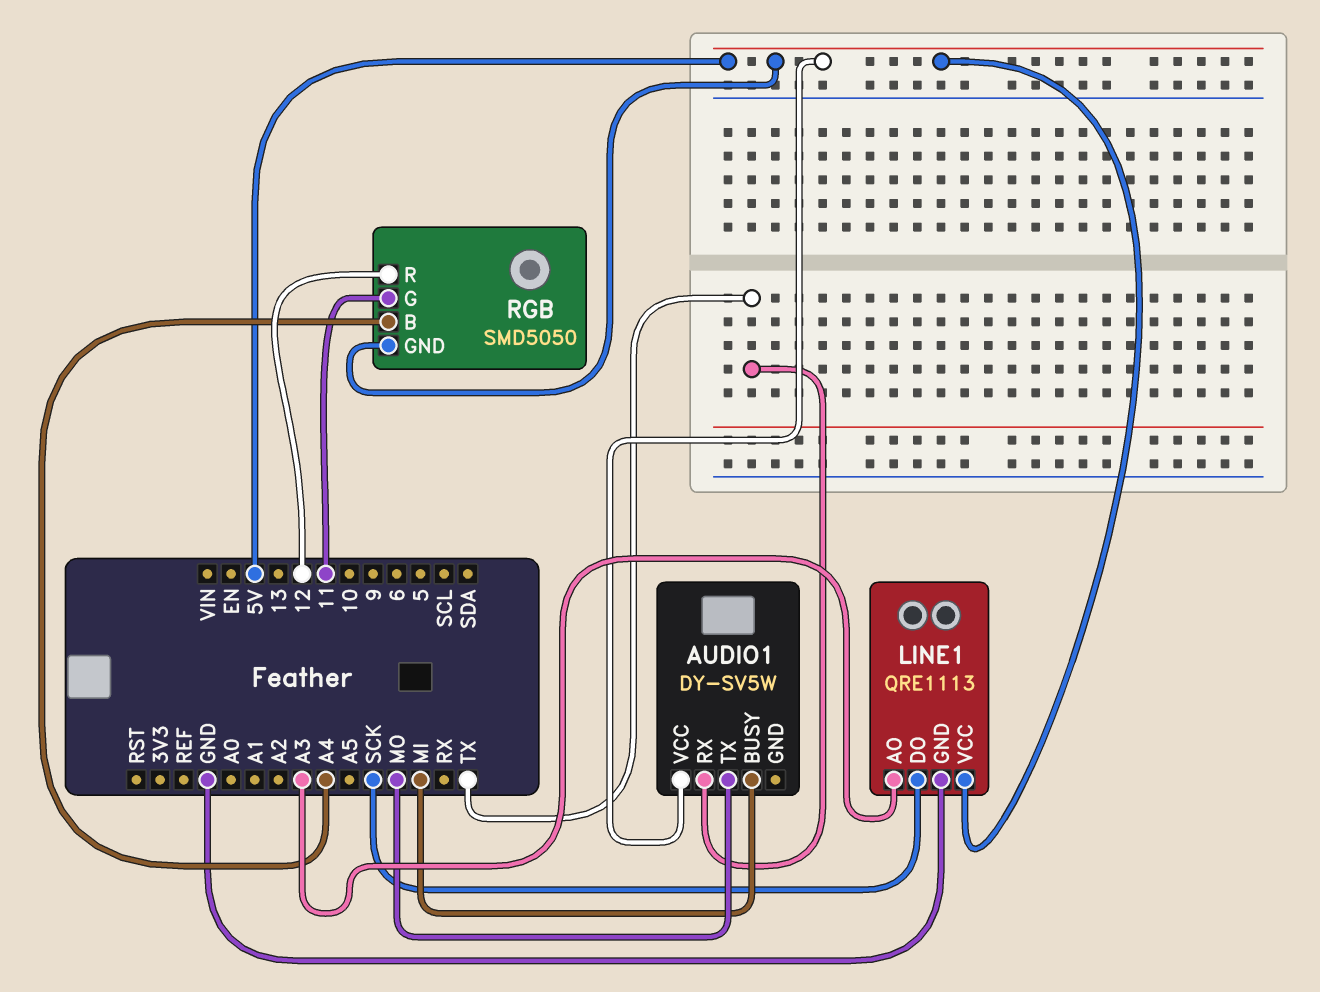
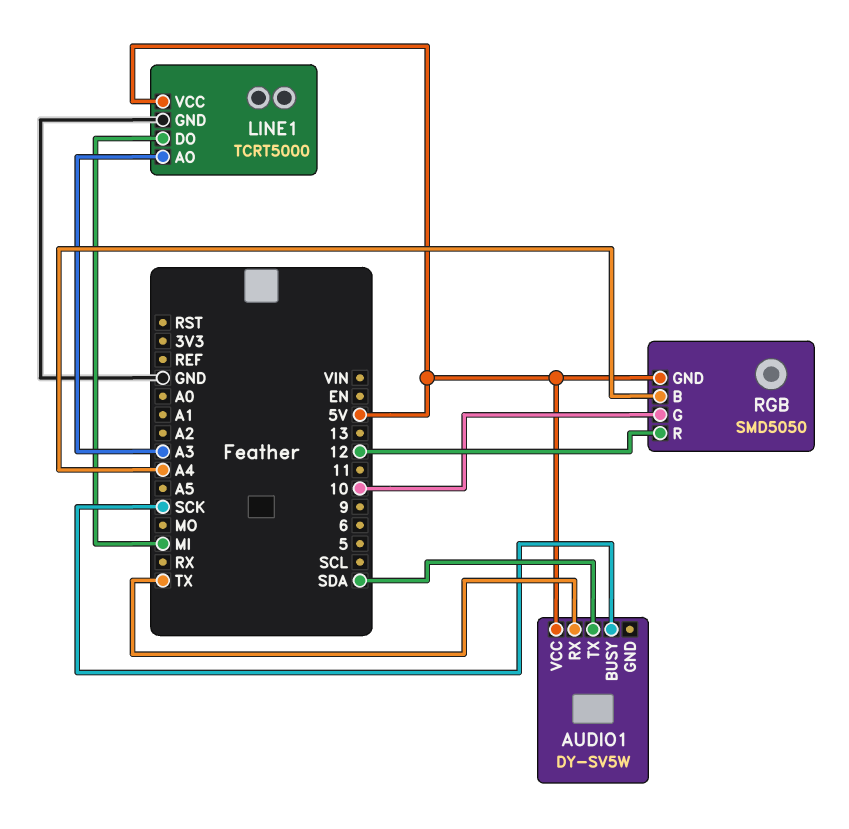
AUDIO1 pin BUSY: MI -> SCK
AUDIO1 pin TX: MO -> SDA
LINE1: QRE1113 -> TCRT5000
LINE1 pin DO: SCK -> MI
RGB pin G: 11 -> 10

